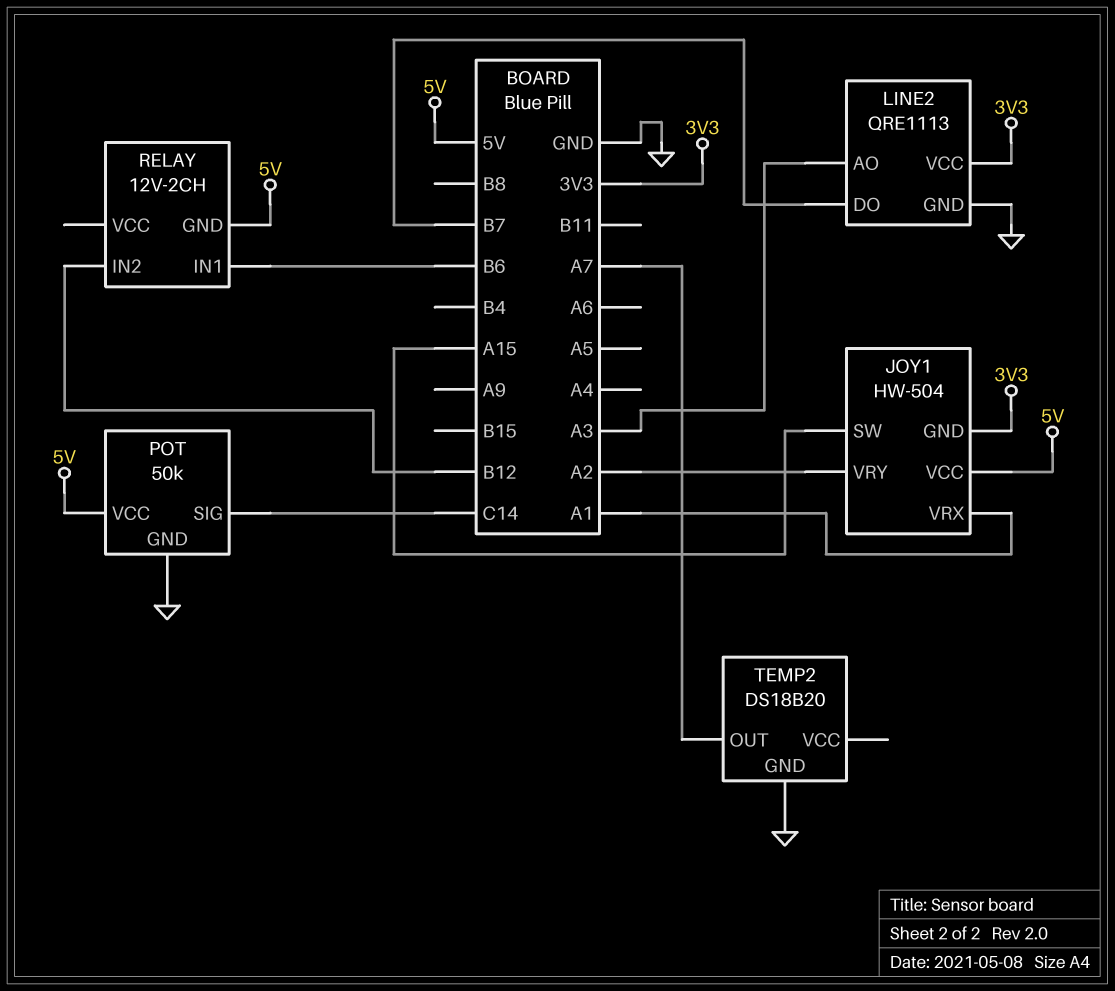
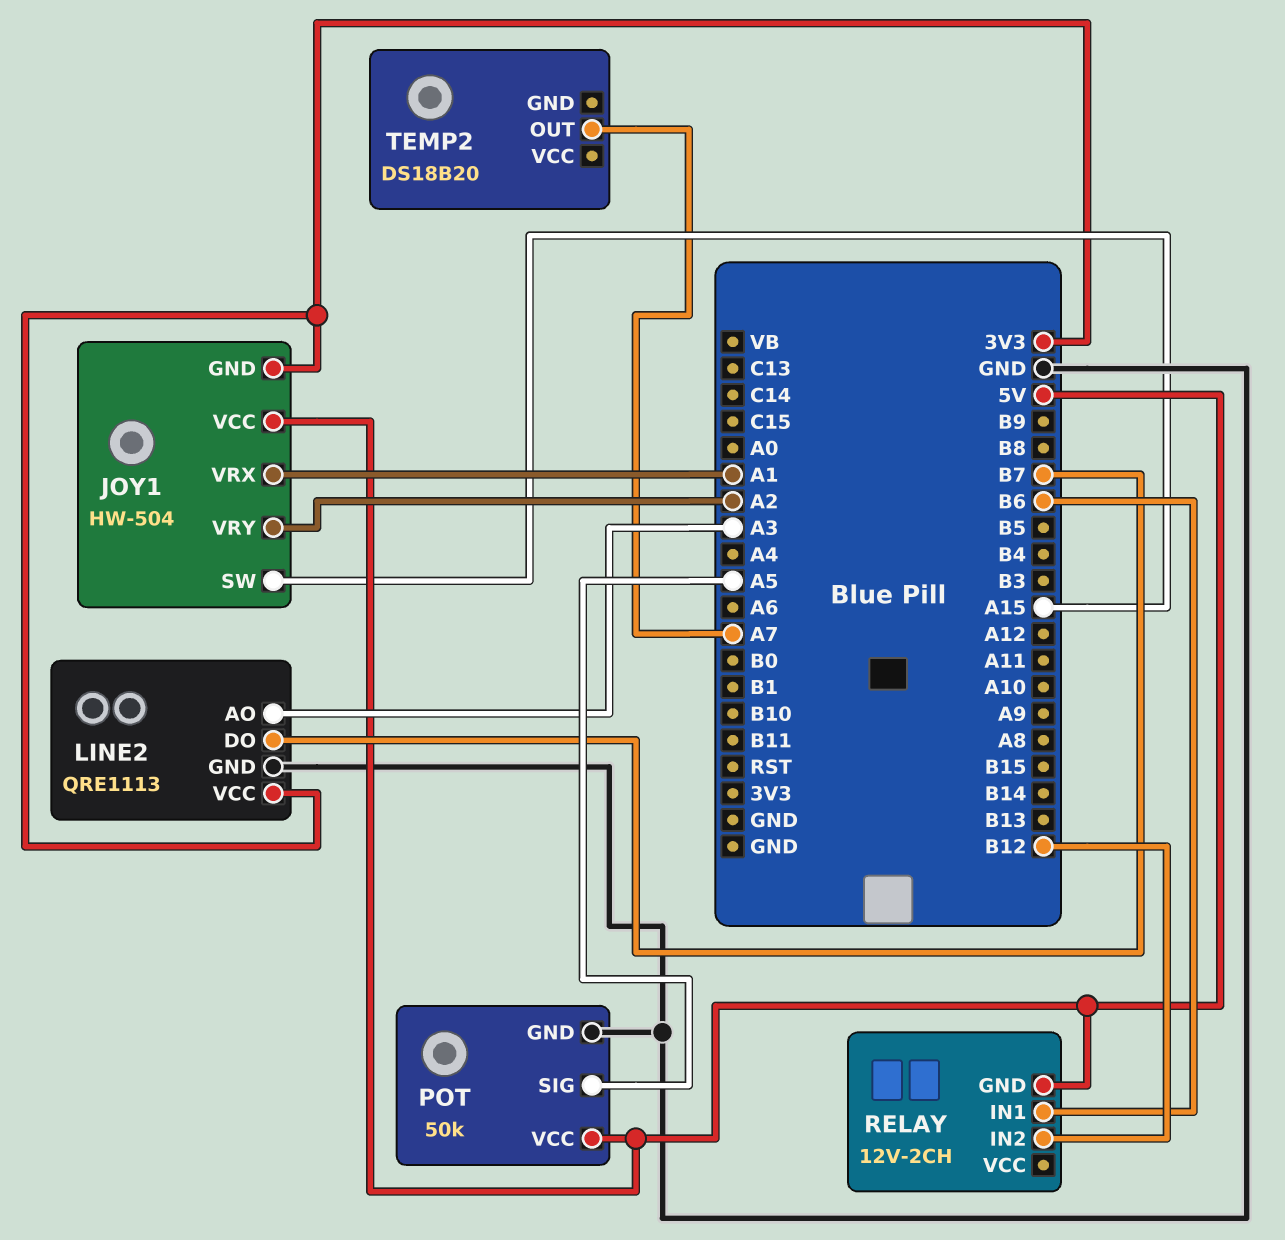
POT pin SIG: C14 -> A5
TEMP2 pin GND: GND -> none

